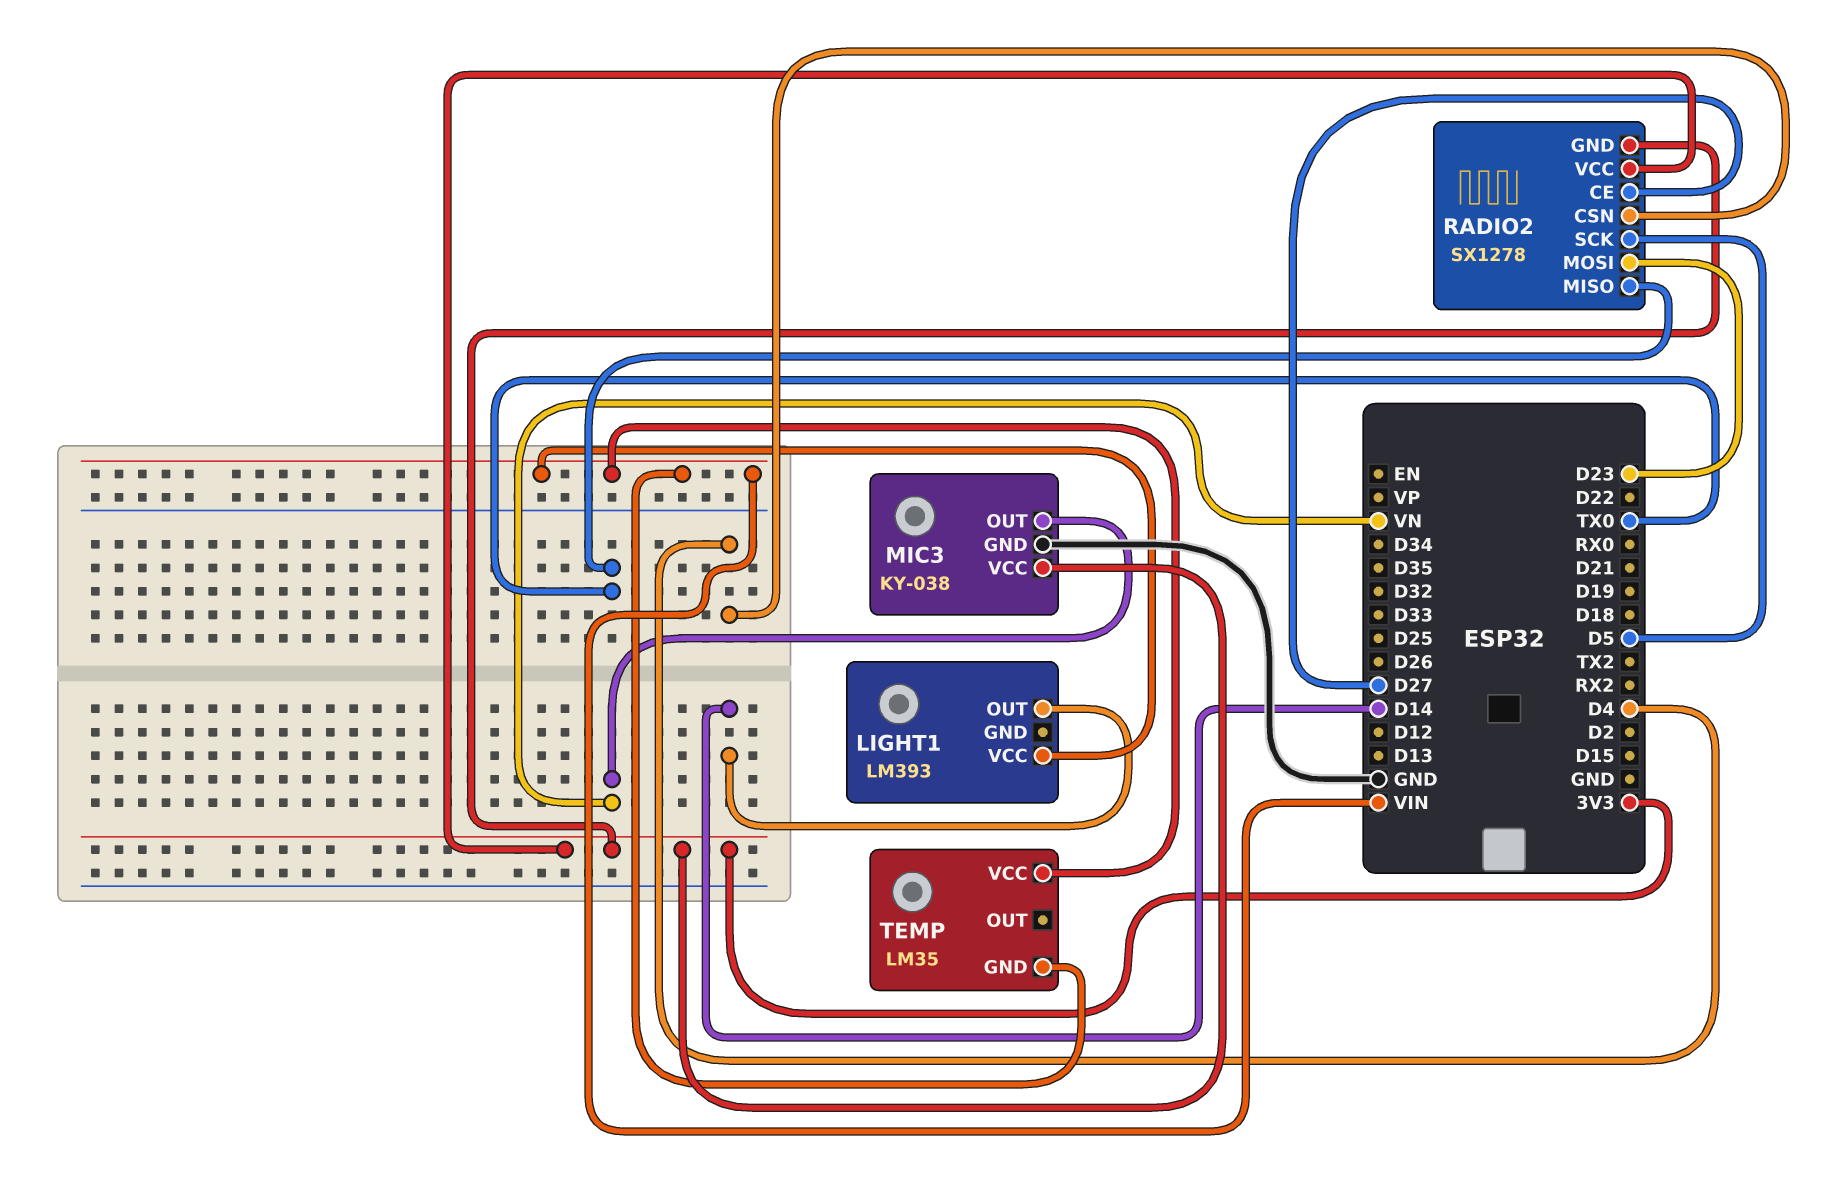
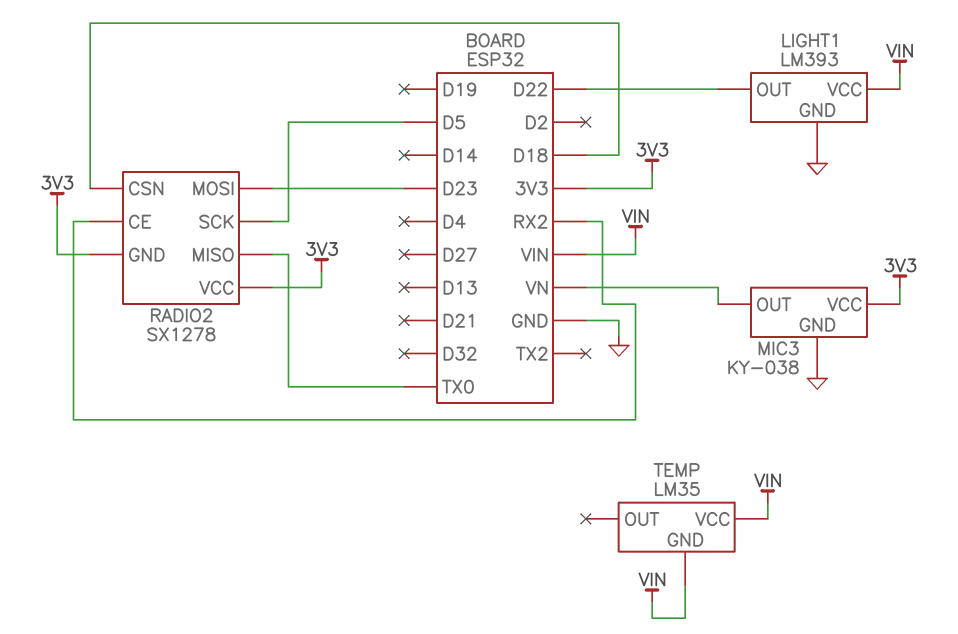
LIGHT1 pin GND: none -> GND
LIGHT1 pin OUT: D14 -> D22
RADIO2 pin CE: D27 -> RX2
RADIO2 pin CSN: D4 -> D18

